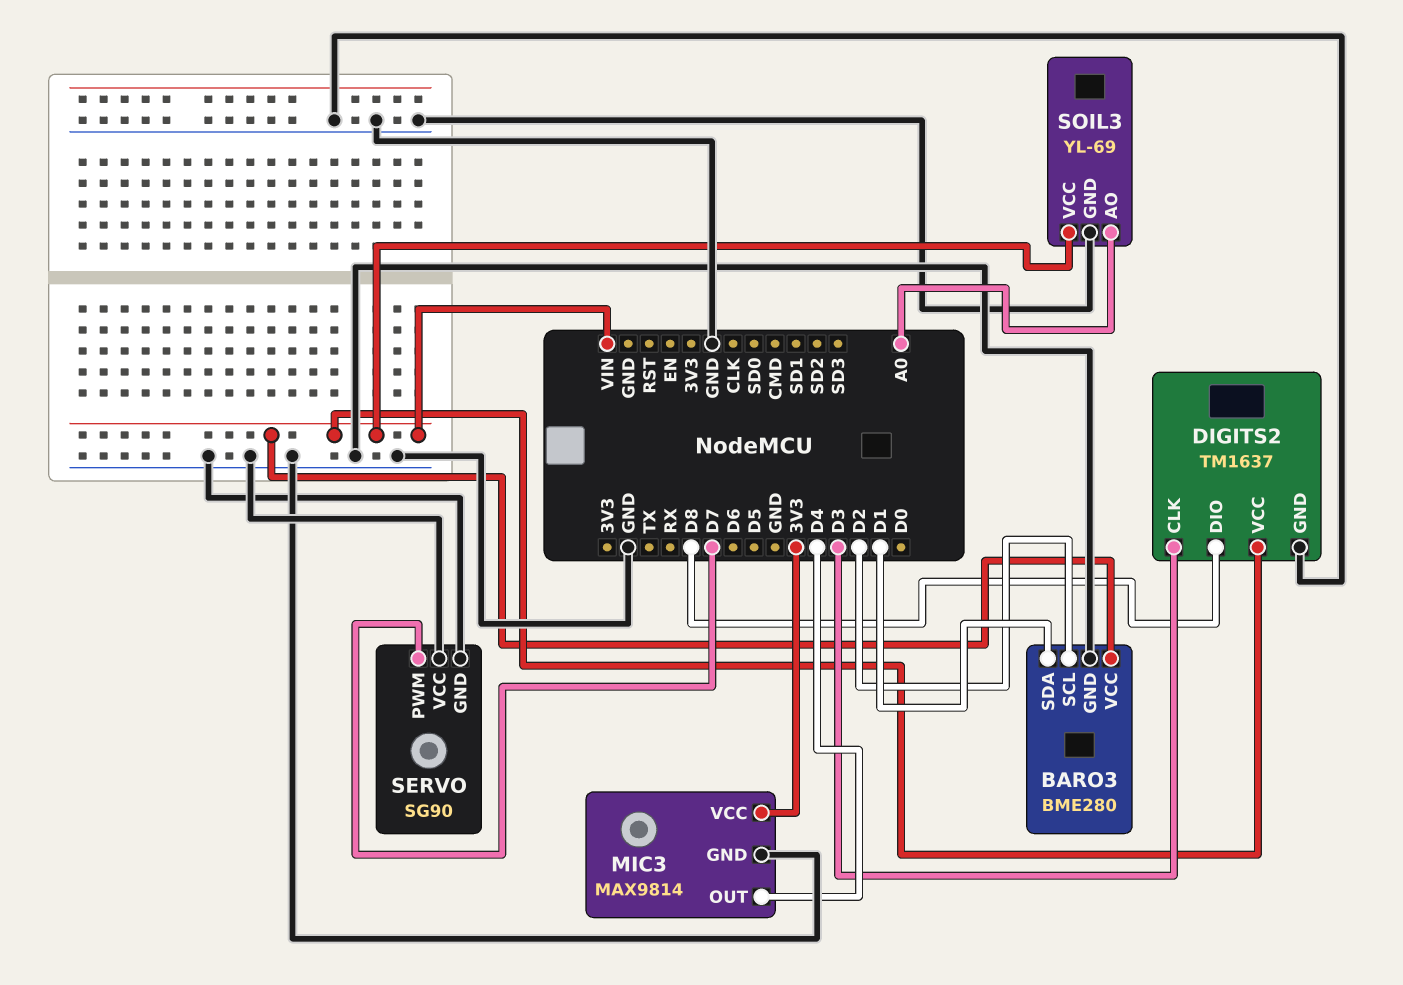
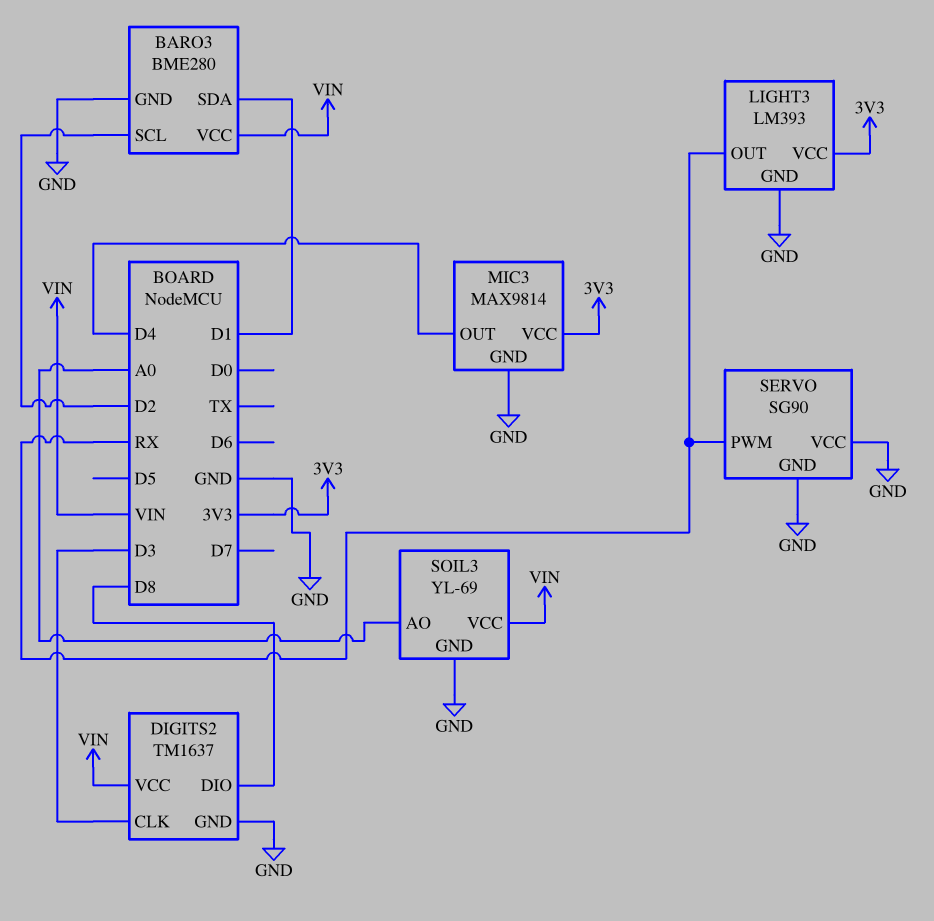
LIGHT3: none -> LM393
LIGHT3 pin GND: none -> GND
LIGHT3 pin OUT: none -> RX
LIGHT3 pin VCC: none -> 3V3
SERVO pin PWM: D7 -> RX

